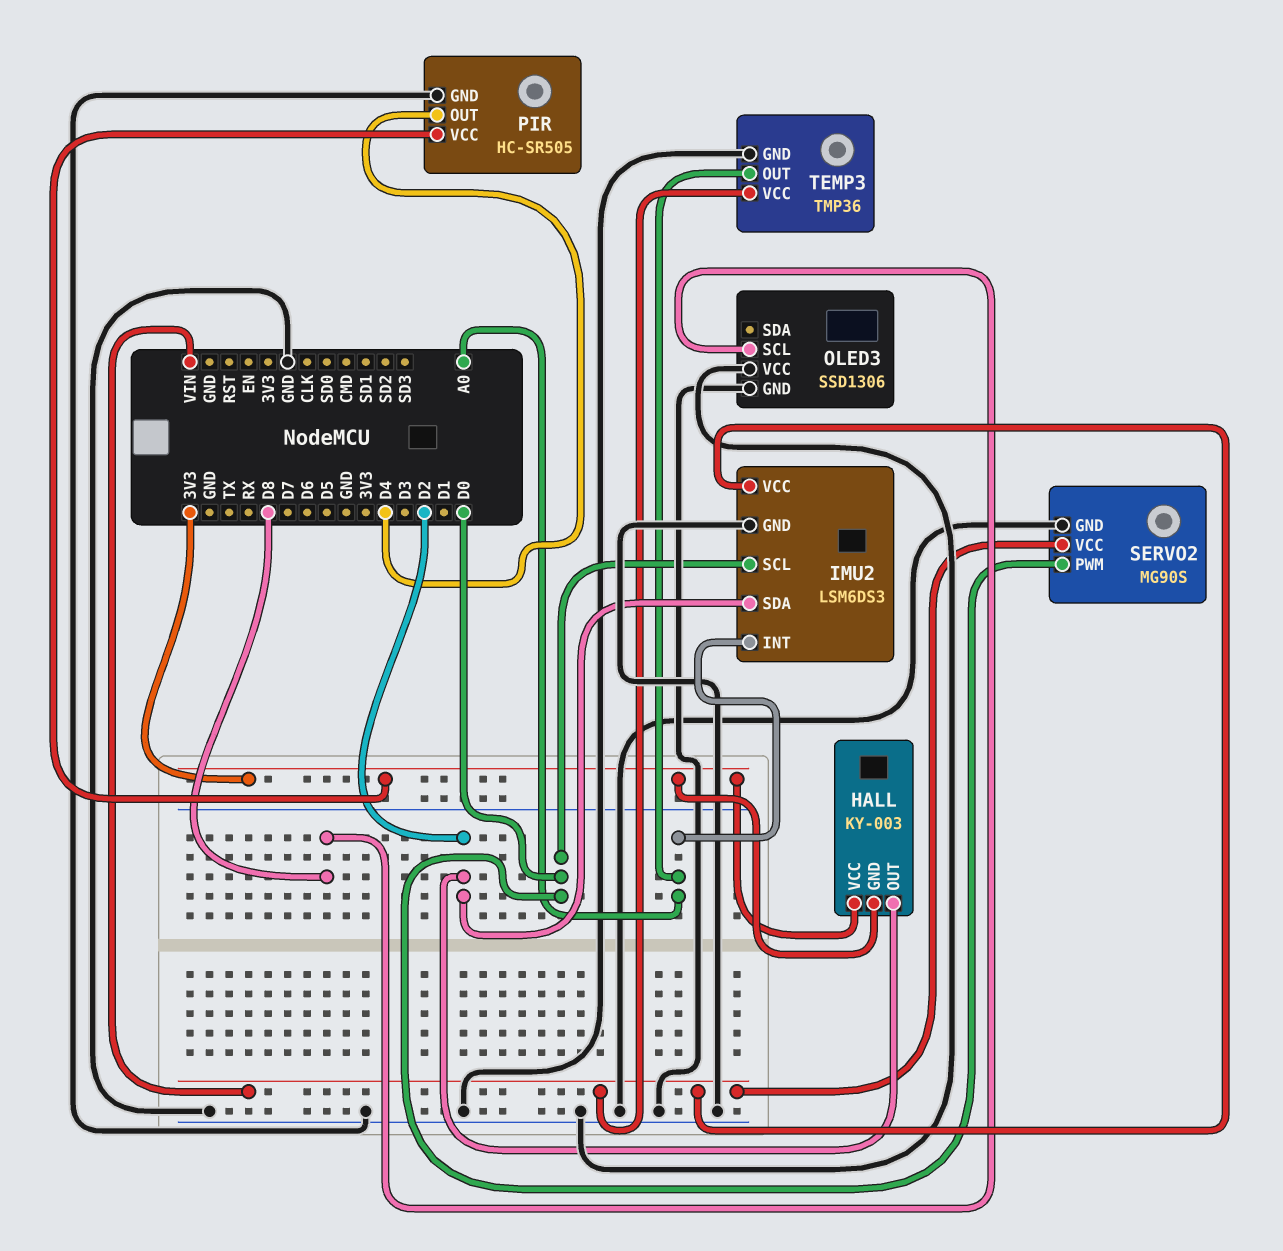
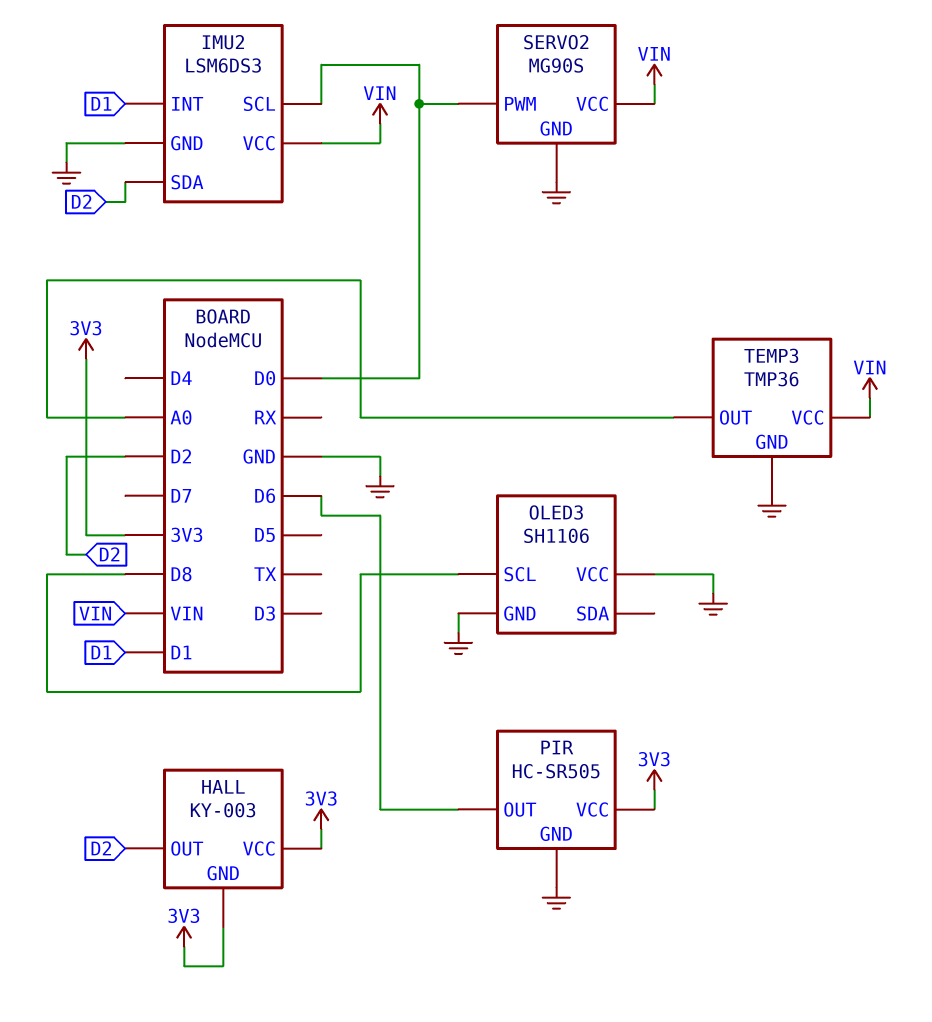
IMU2 pin INT: A0 -> D1
OLED3: SSD1306 -> SH1106
PIR pin OUT: D4 -> D6

